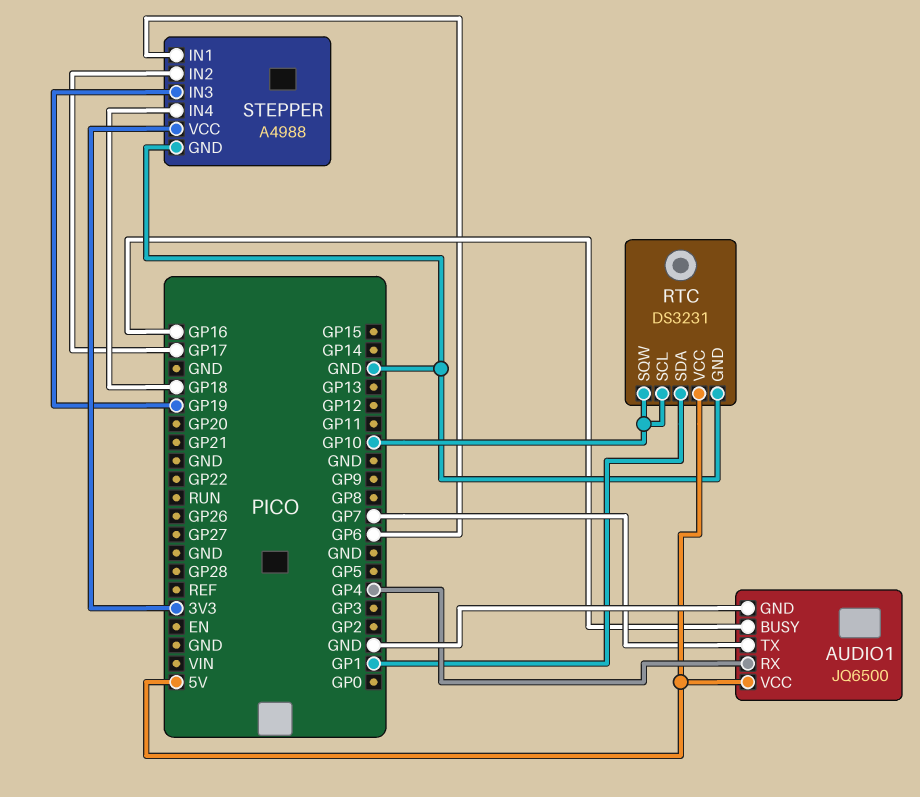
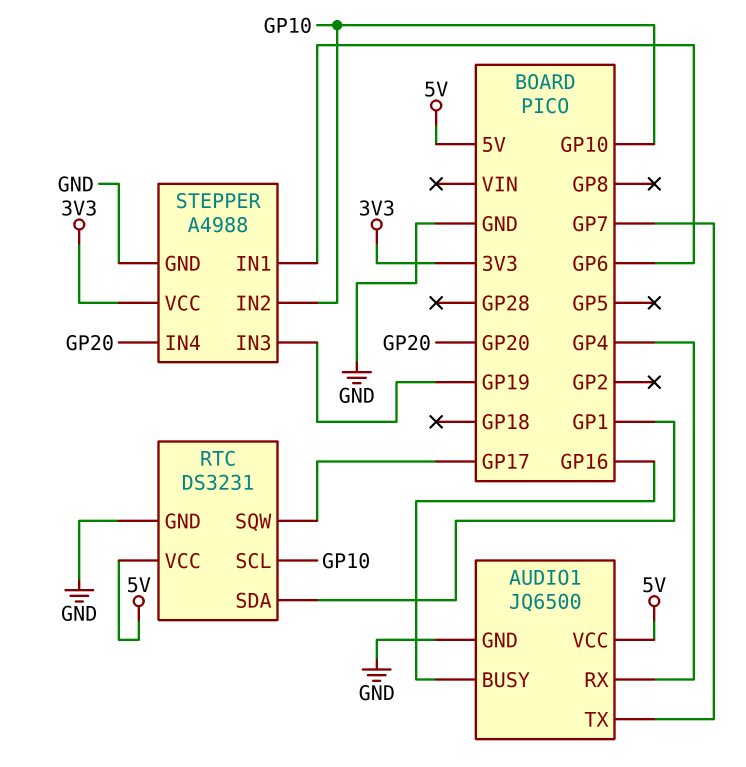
RTC pin SQW: GP10 -> GP17
STEPPER pin IN2: GP17 -> GP10
STEPPER pin IN4: GP18 -> GP20

